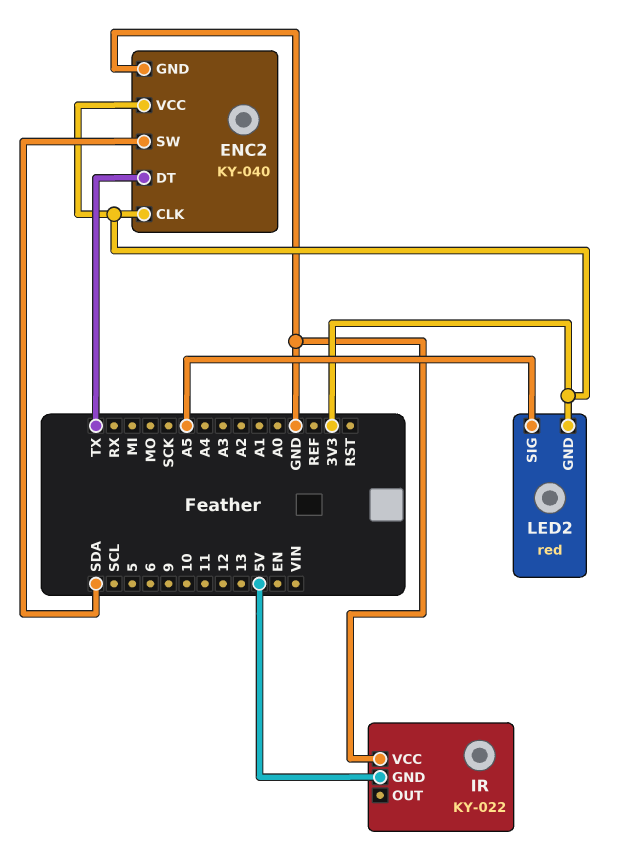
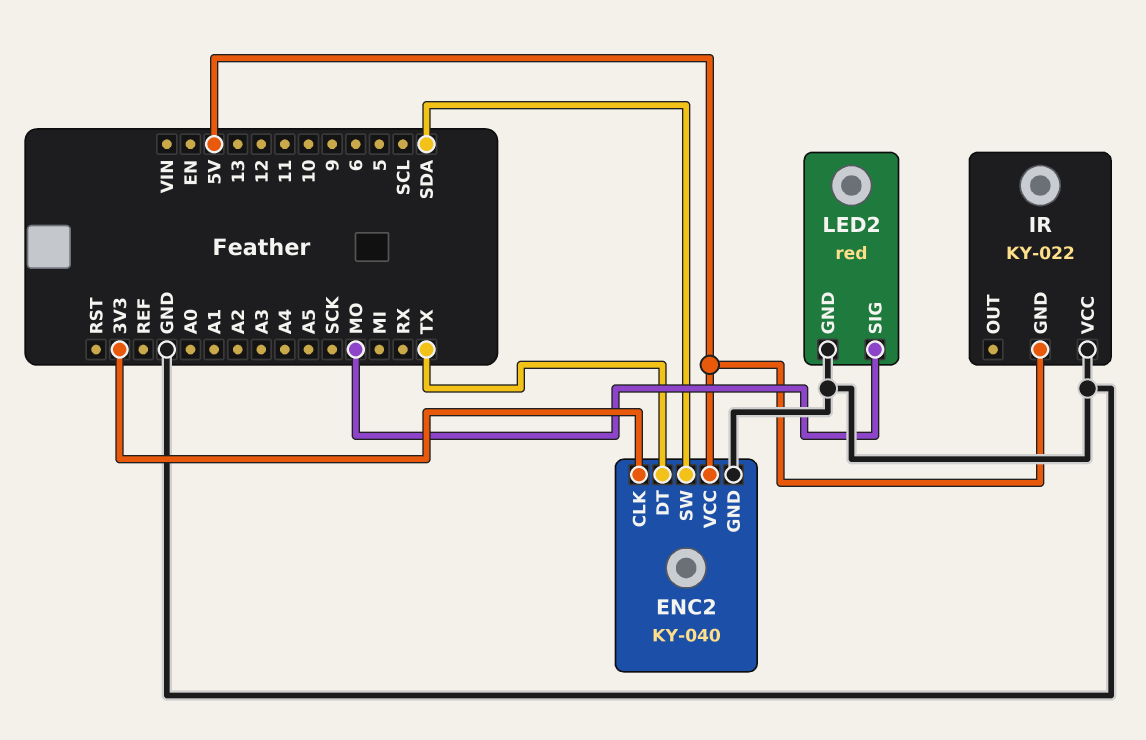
ENC2 pin VCC: 3V3 -> 5V
LED2 pin GND: 3V3 -> GND
LED2 pin SIG: A5 -> MO

